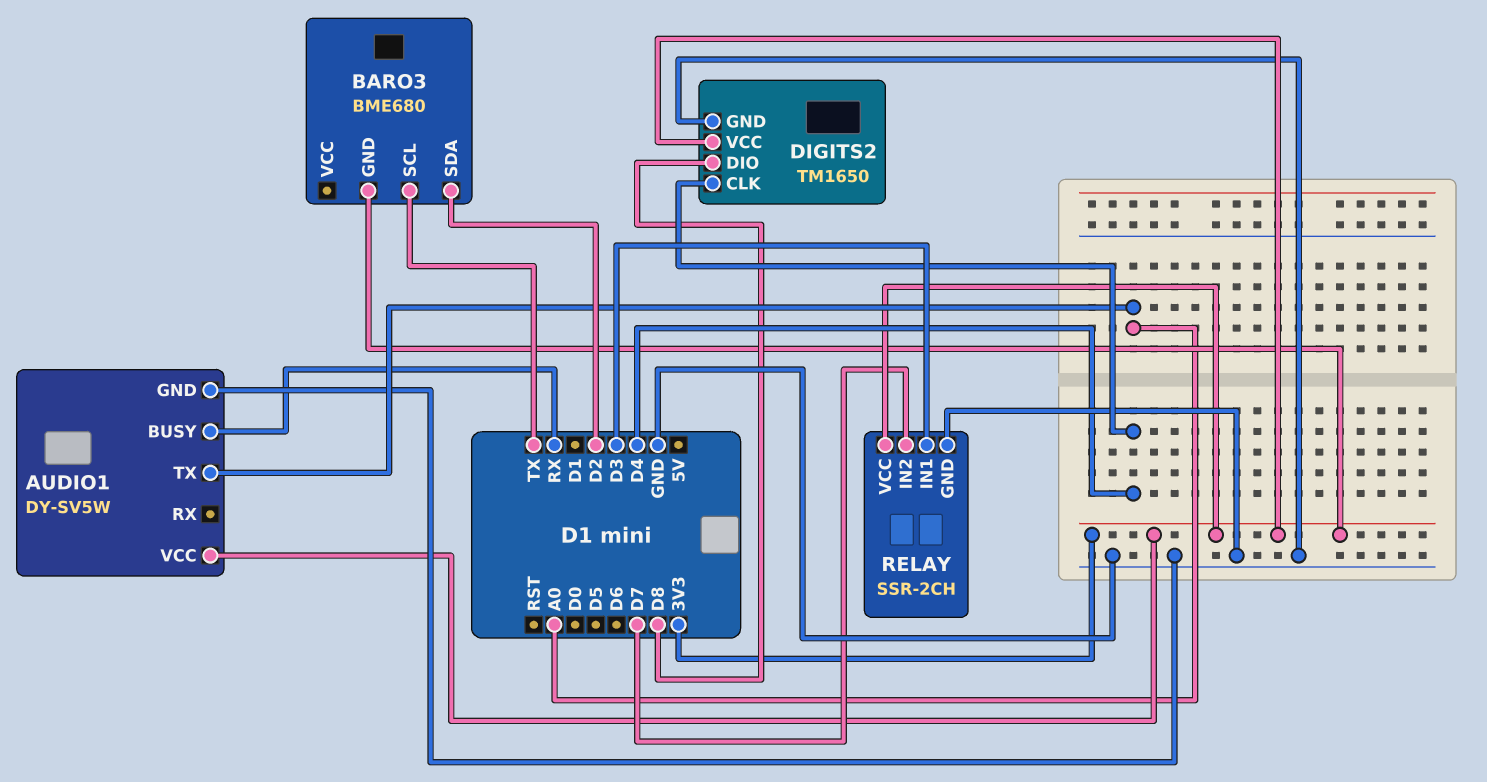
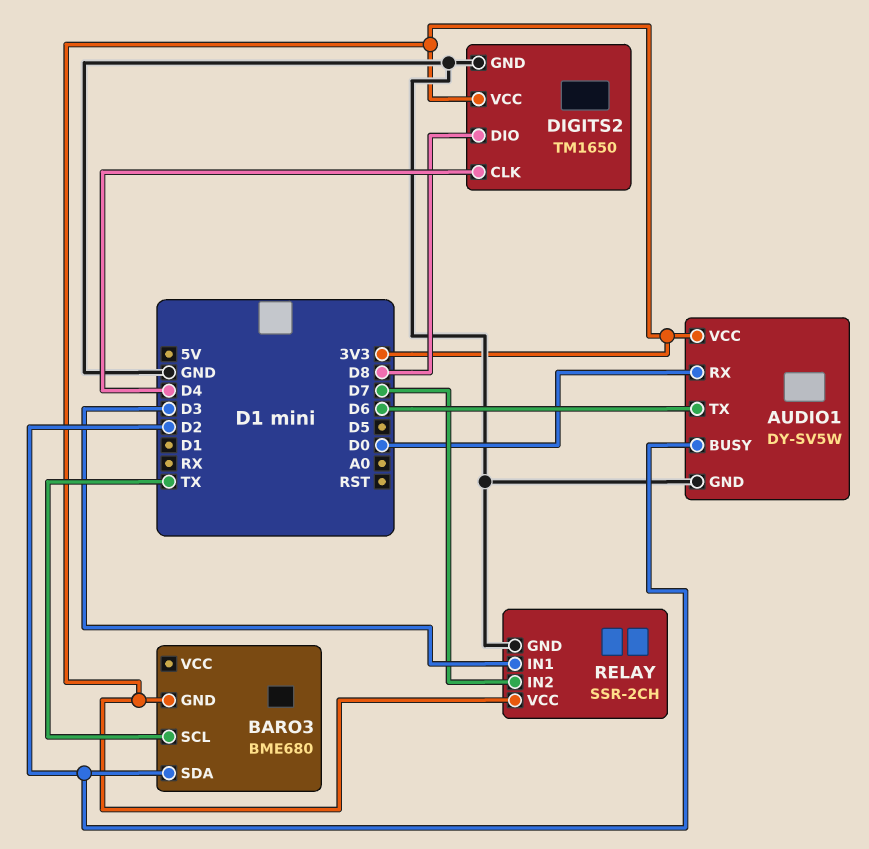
AUDIO1 pin BUSY: RX -> D2
AUDIO1 pin RX: none -> D0
AUDIO1 pin TX: A0 -> D6

